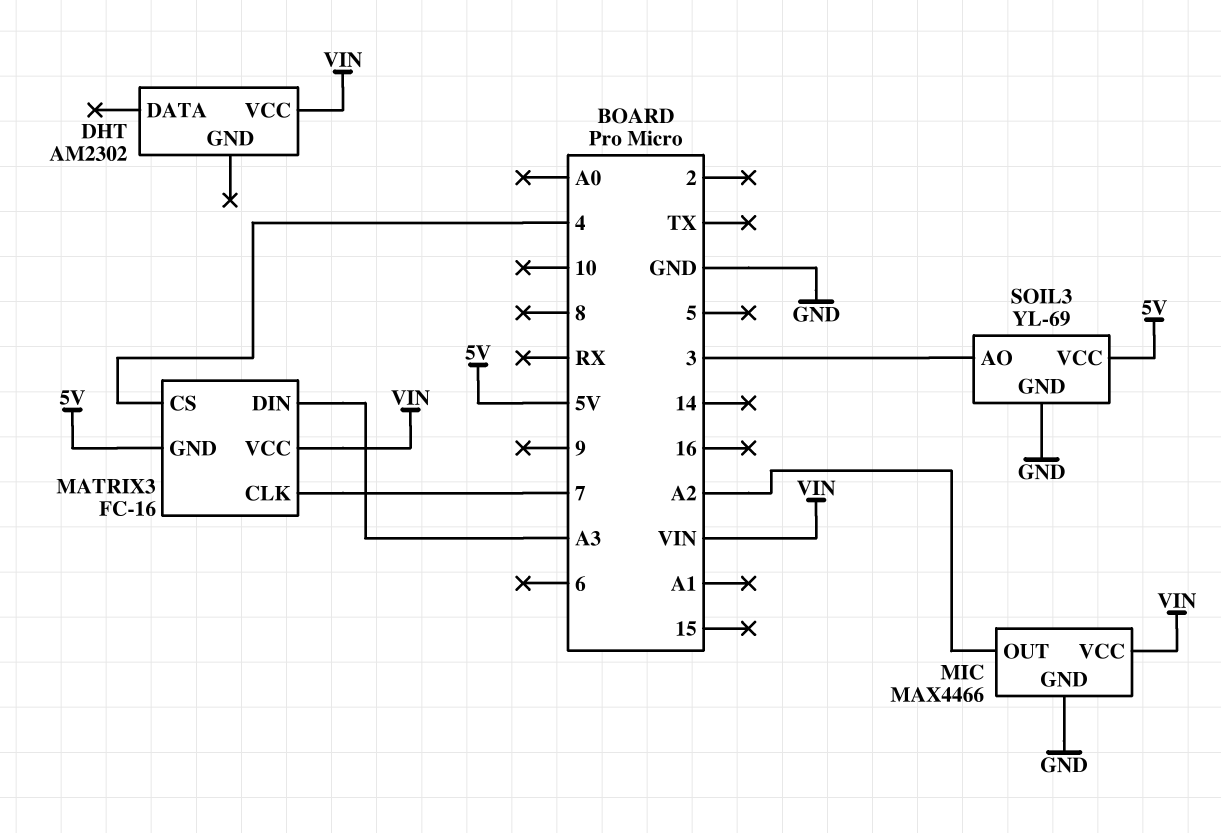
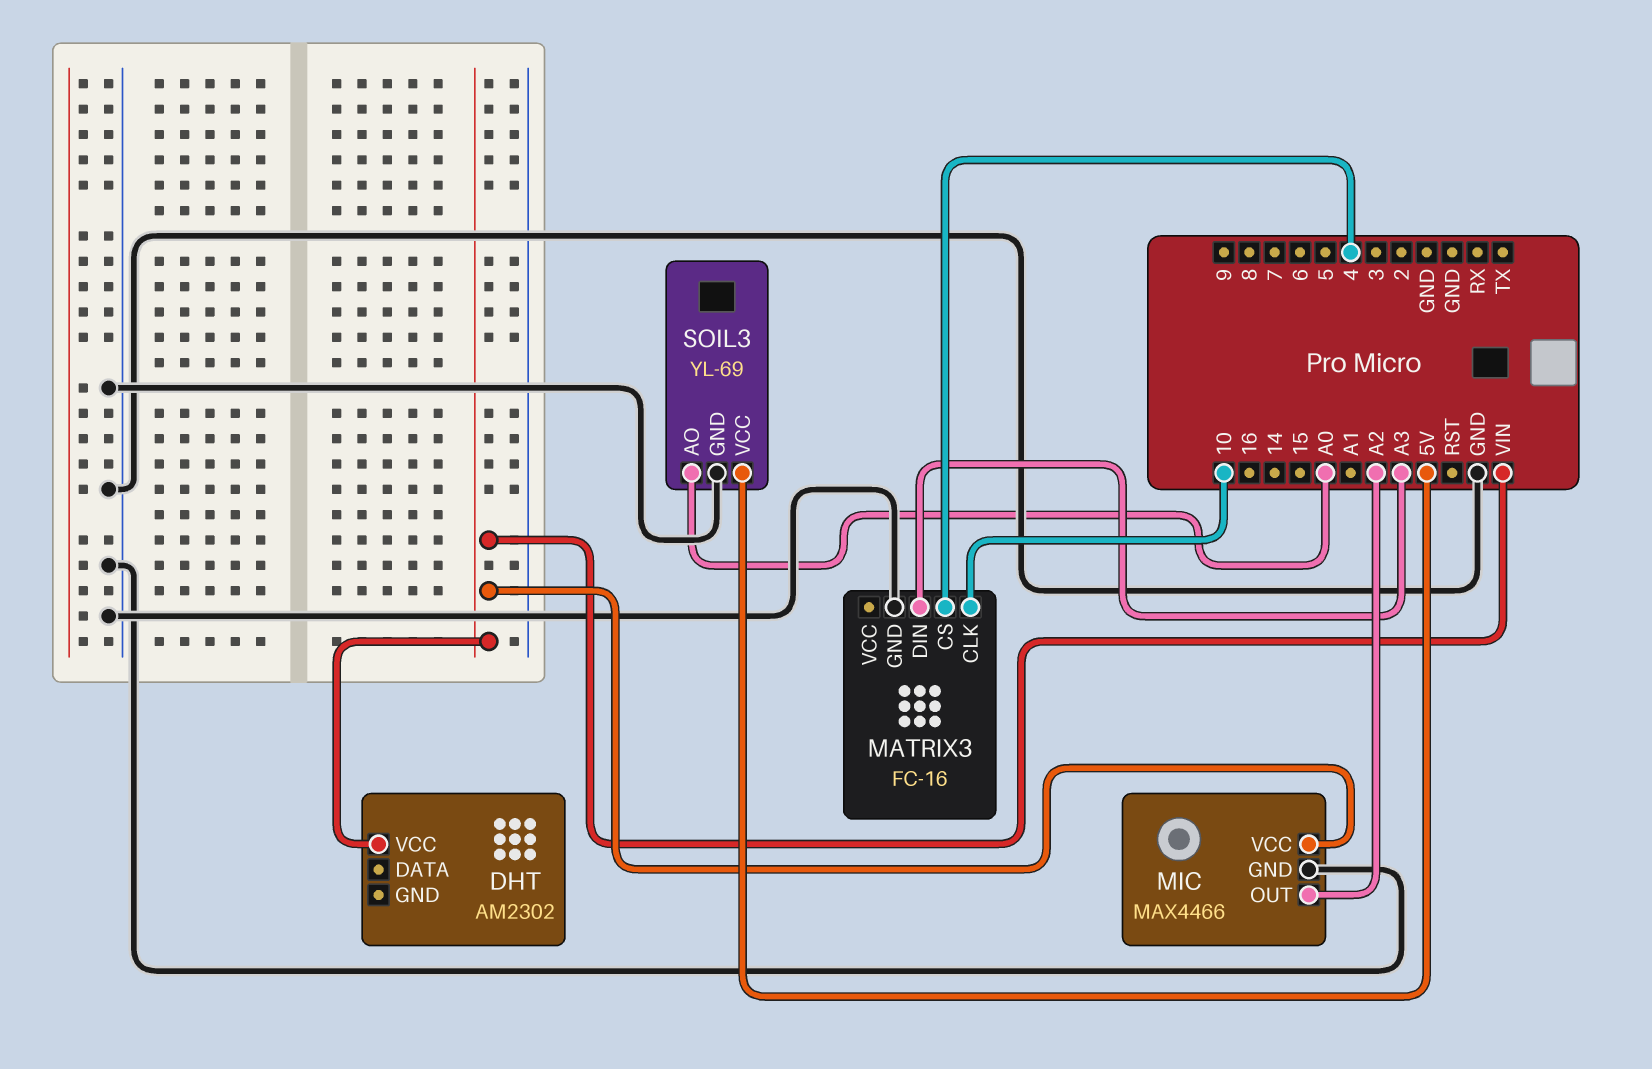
MATRIX3 pin CLK: 7 -> 10
MATRIX3 pin GND: 5V -> GND
MATRIX3 pin VCC: VIN -> none
SOIL3 pin AO: 3 -> A0

